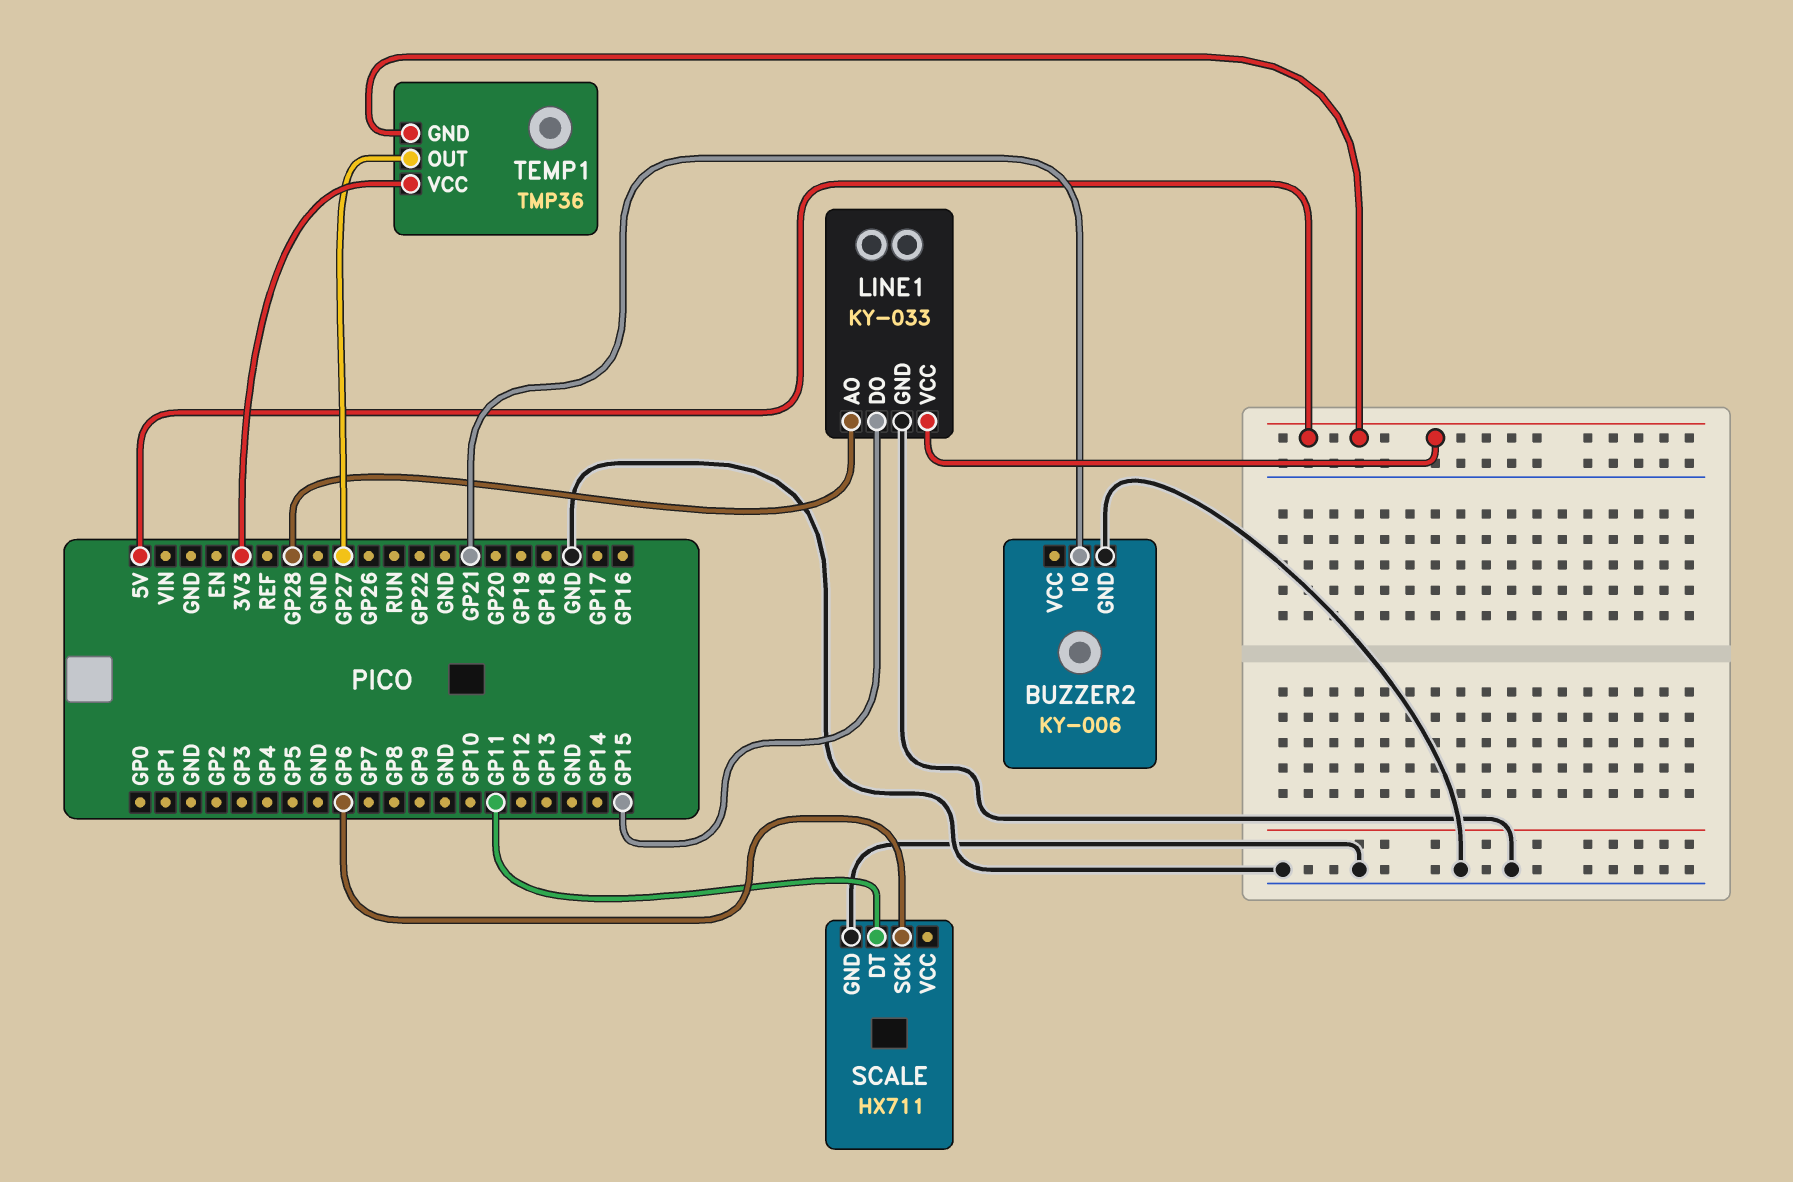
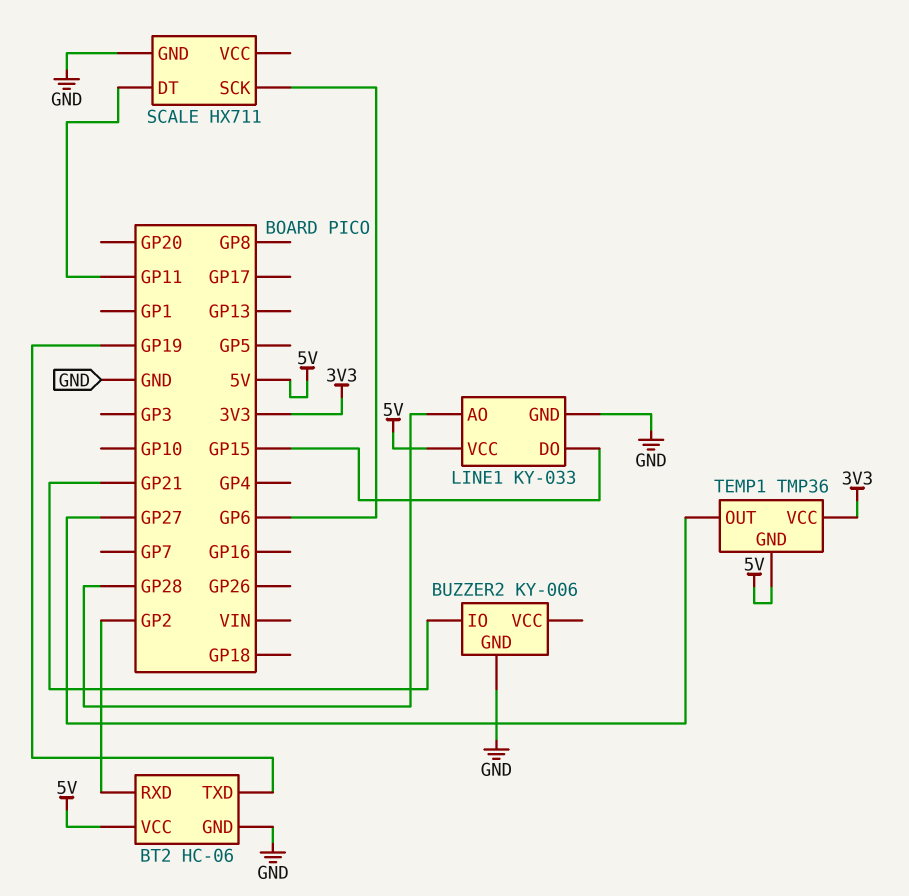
BT2: none -> HC-06
BT2 pin GND: none -> GND
BT2 pin RXD: none -> GP2
BT2 pin TXD: none -> GP19
BT2 pin VCC: none -> 5V

